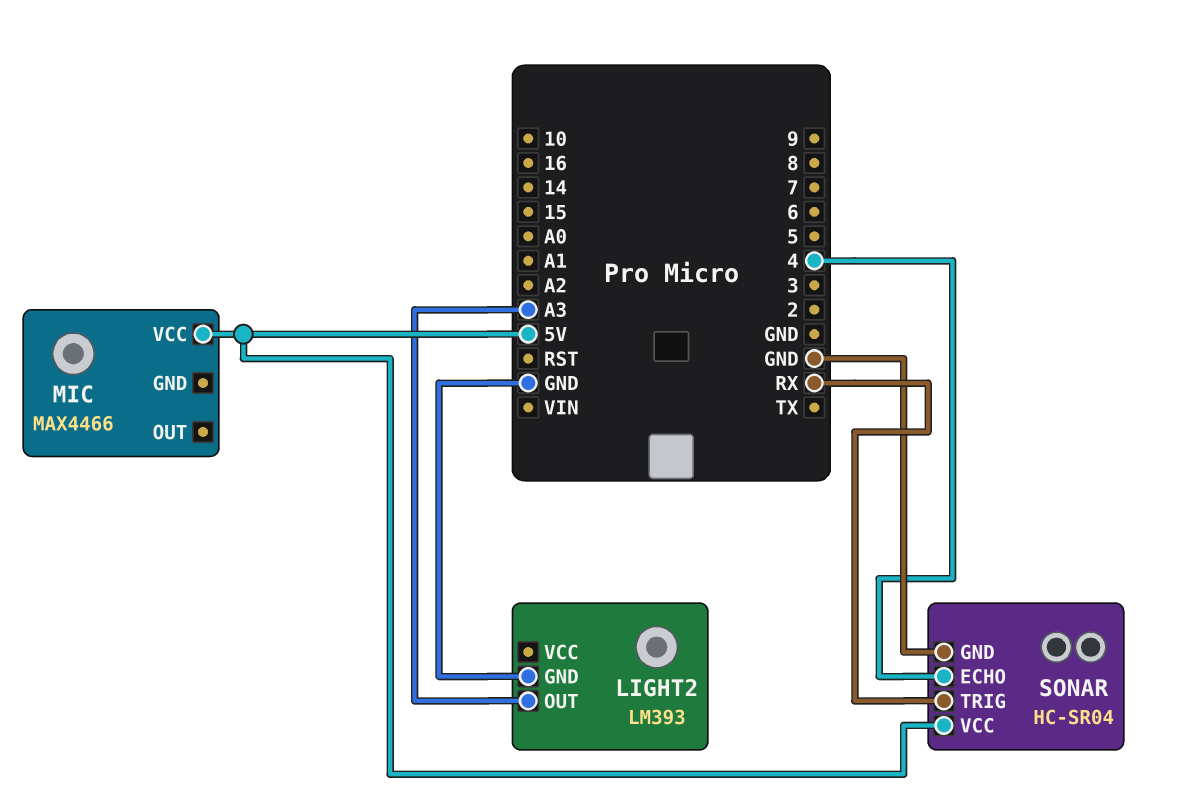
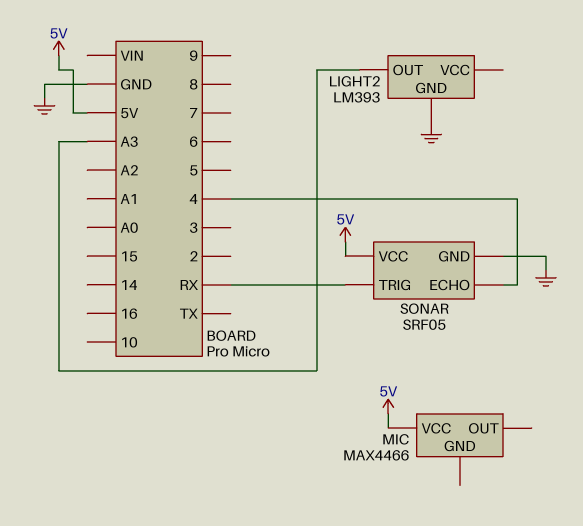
SONAR: HC-SR04 -> SRF05

